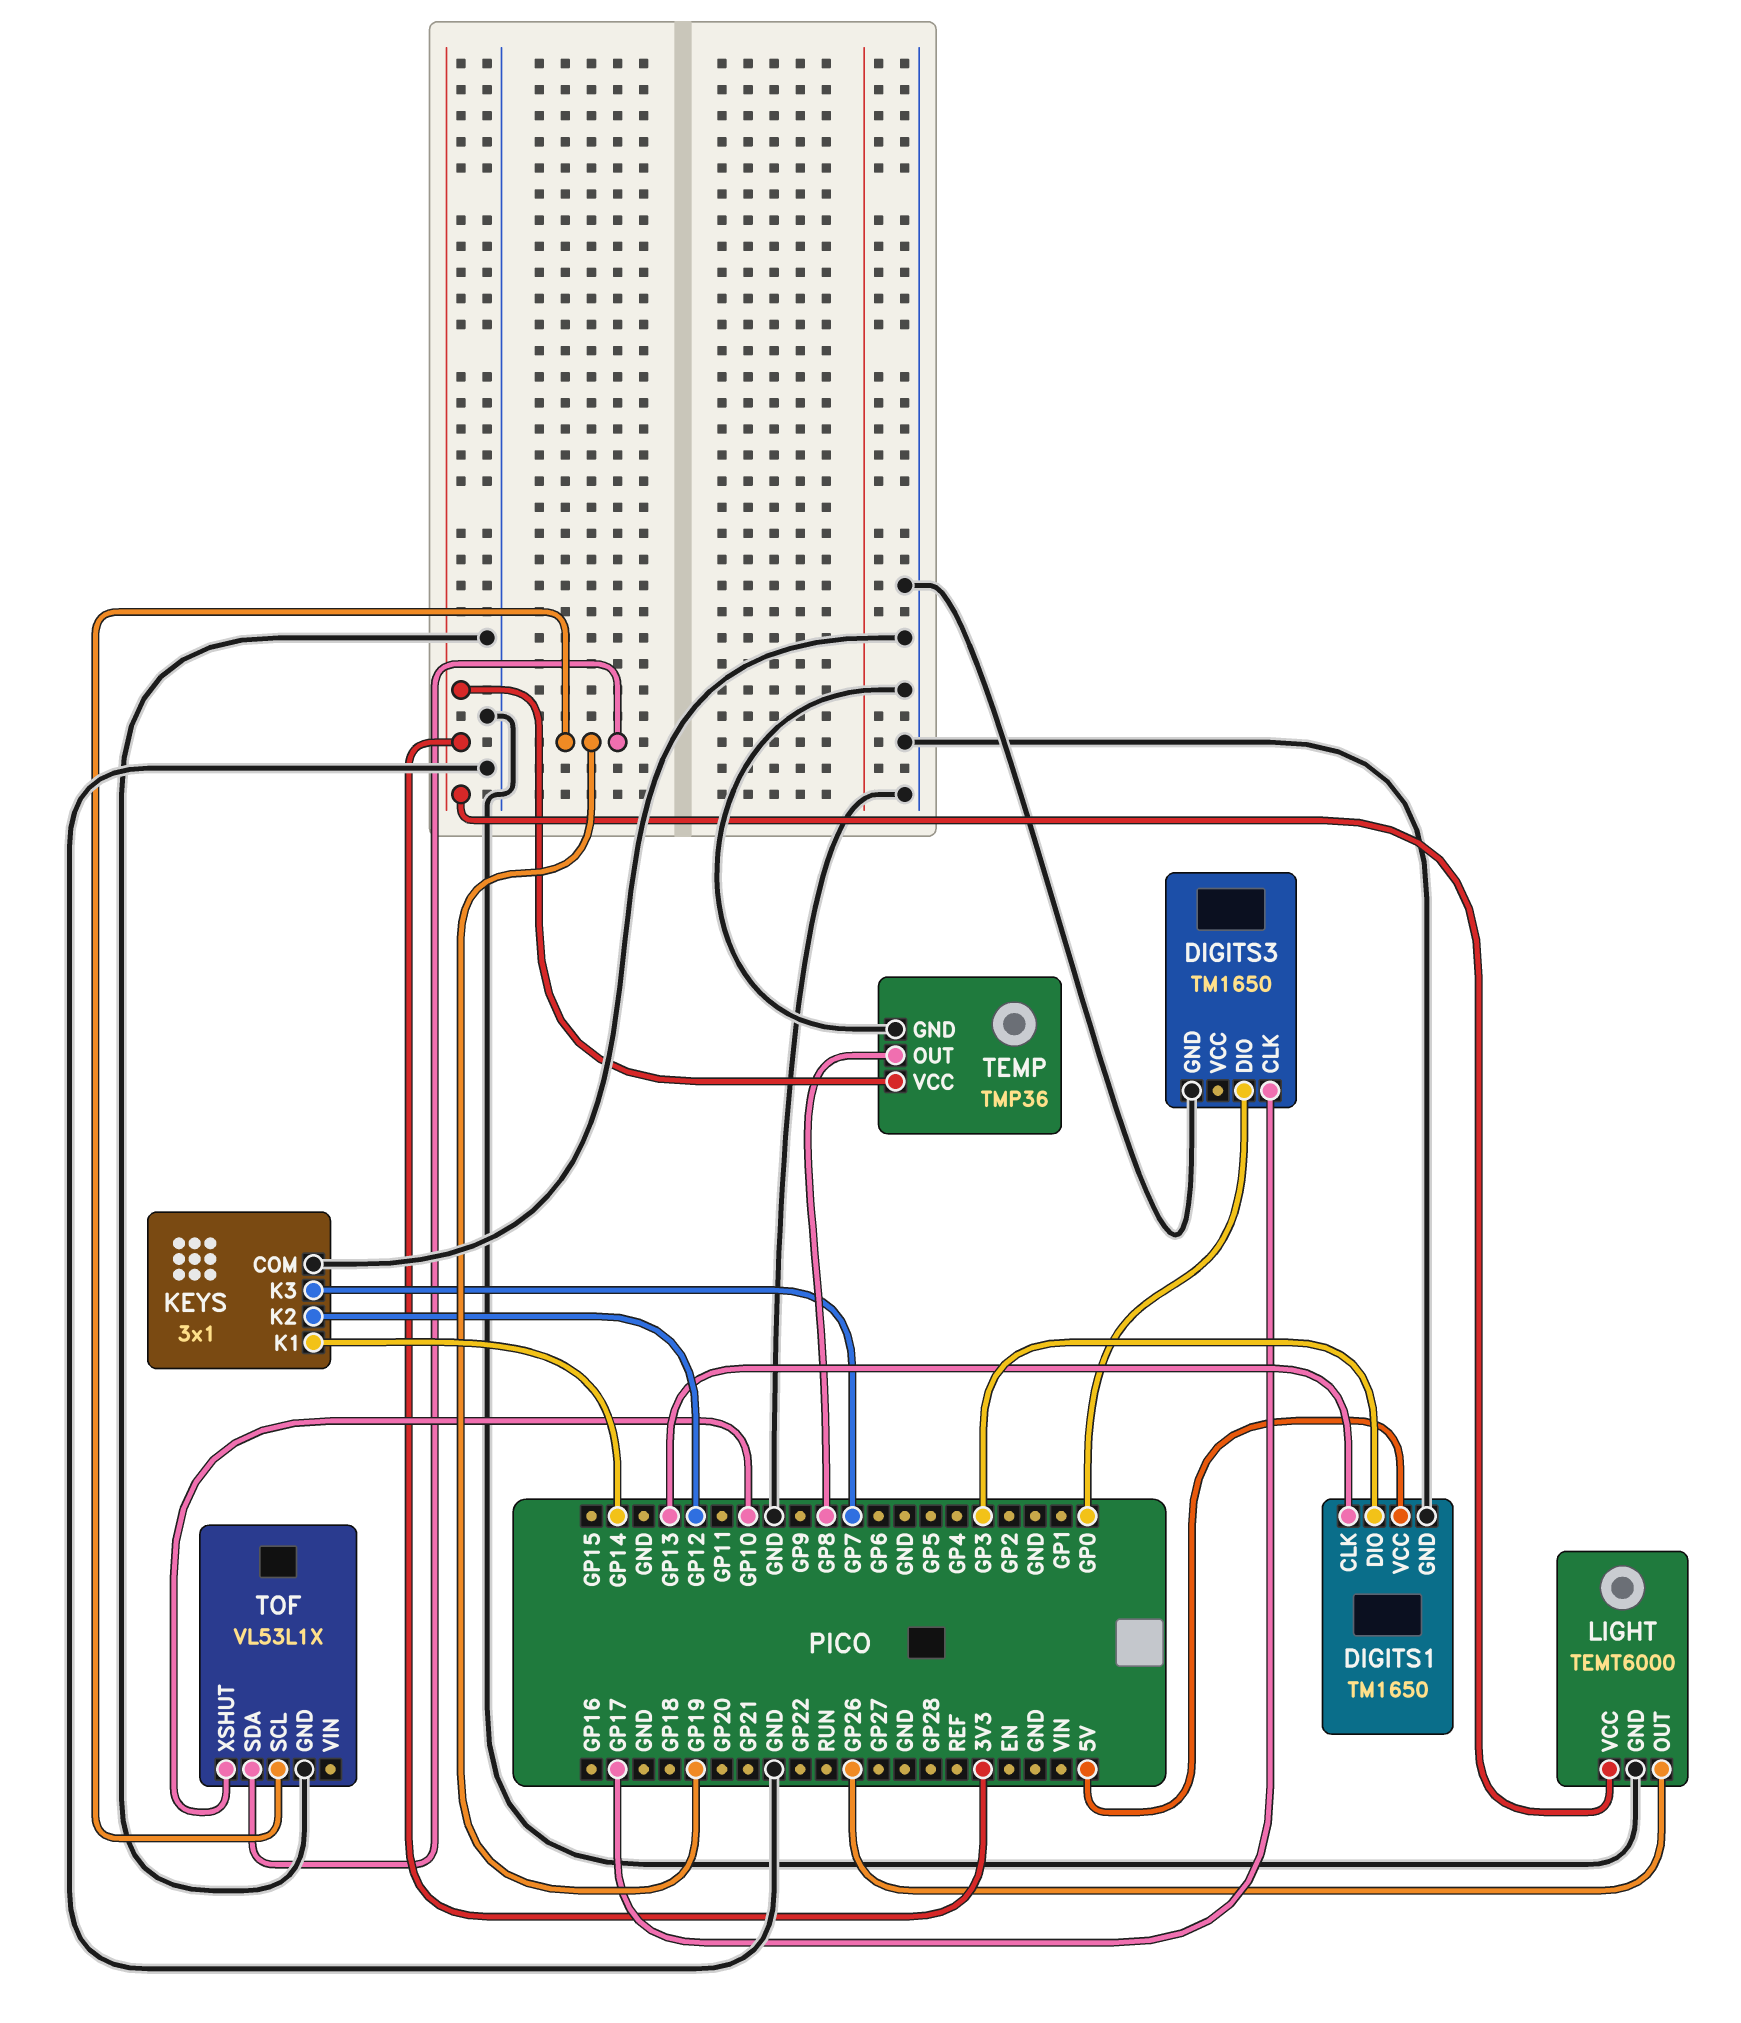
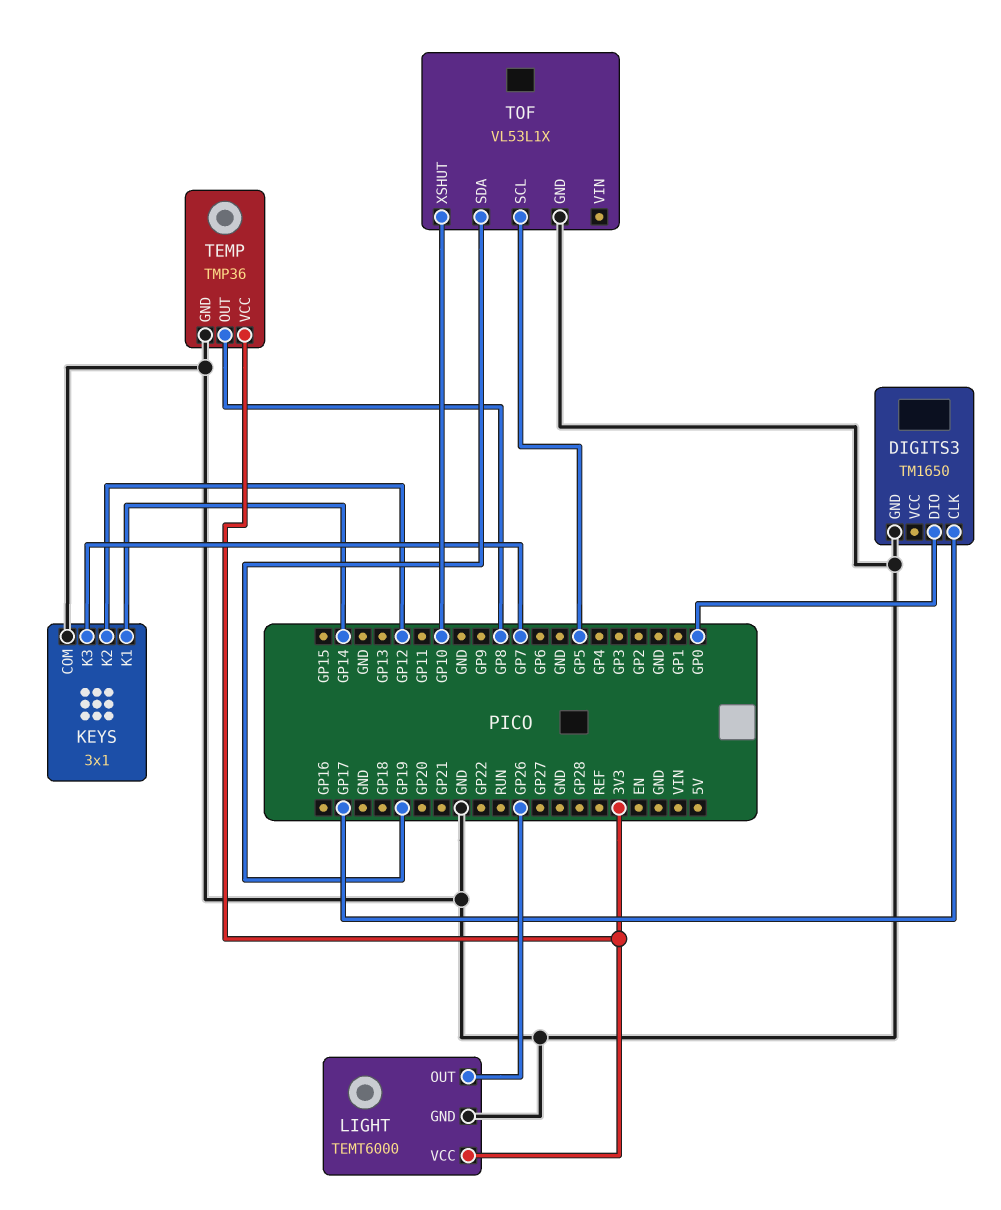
DIGITS1: TM1650 -> none
DIGITS1 pin CLK: GP13 -> none
DIGITS1 pin DIO: GP3 -> none
DIGITS1 pin GND: GND -> none
DIGITS1 pin VCC: 5V -> none
TOF pin SCL: GP19 -> GP5

